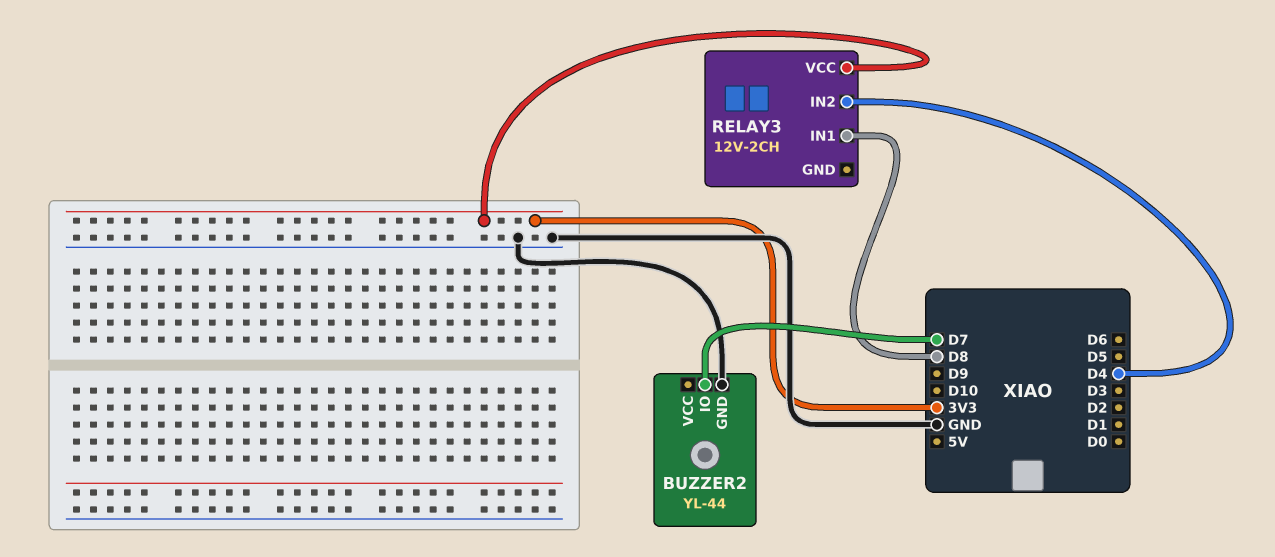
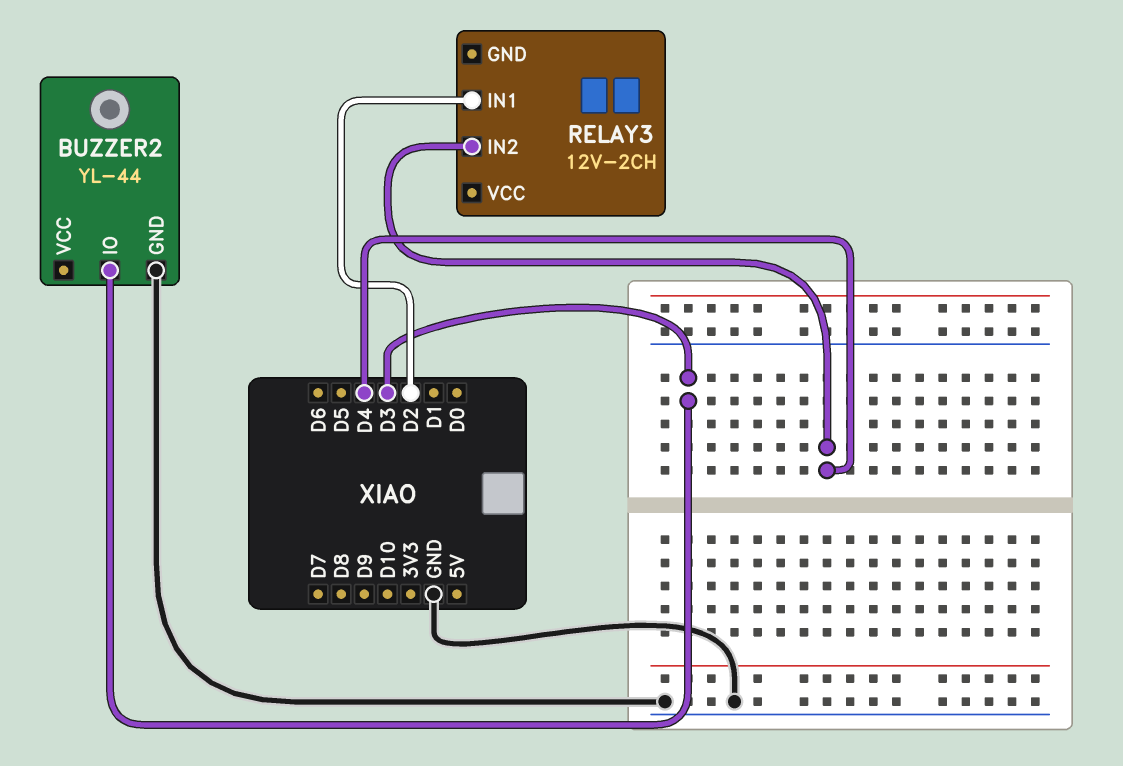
BUZZER2 pin IO: D7 -> D3
RELAY3 pin IN1: D8 -> D2
RELAY3 pin VCC: 3V3 -> none

